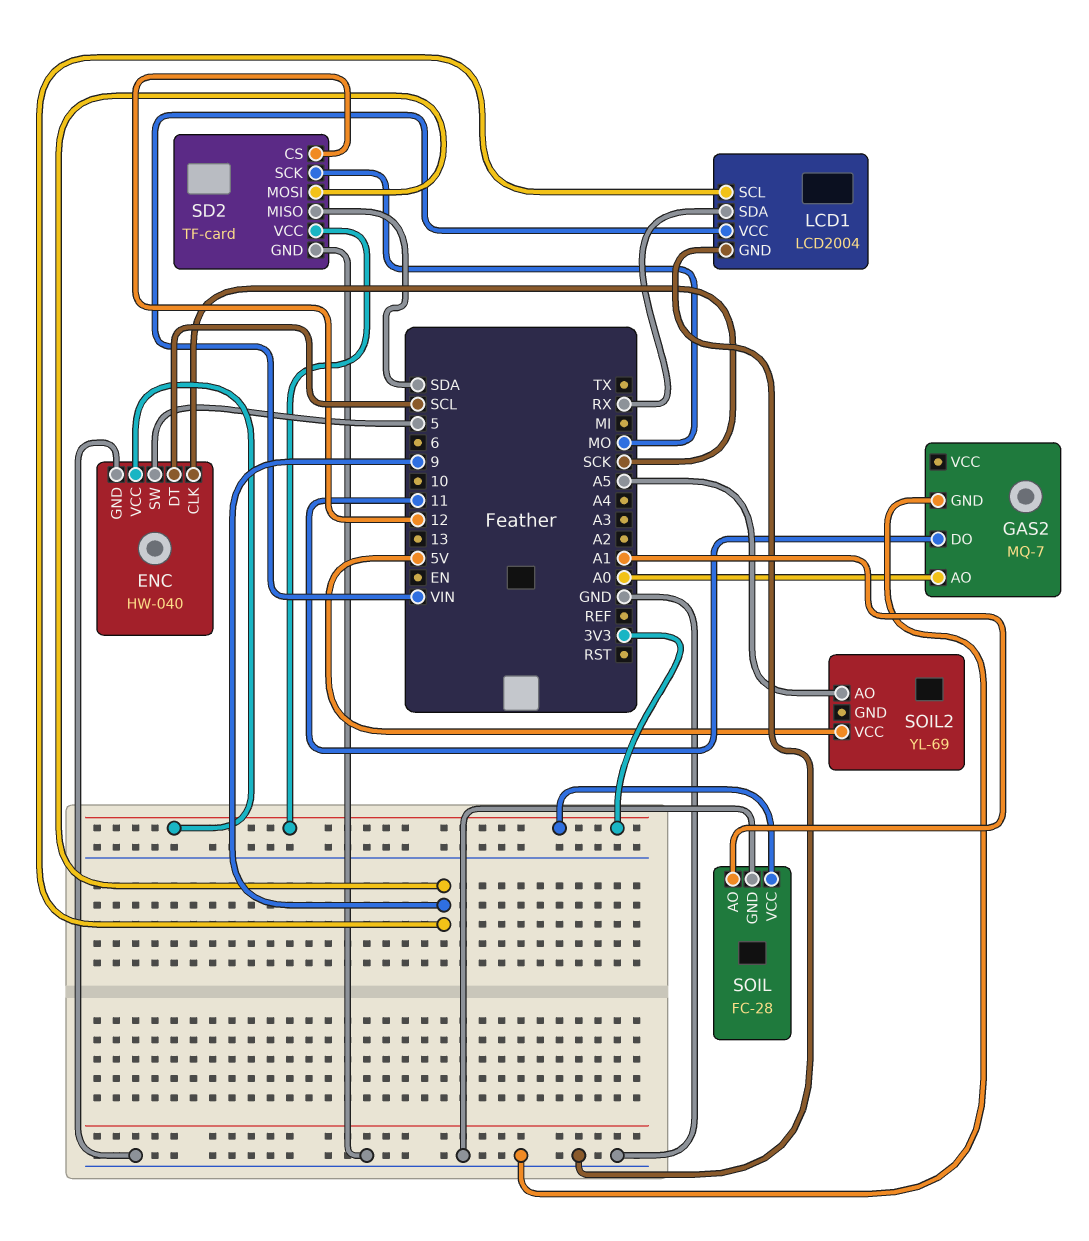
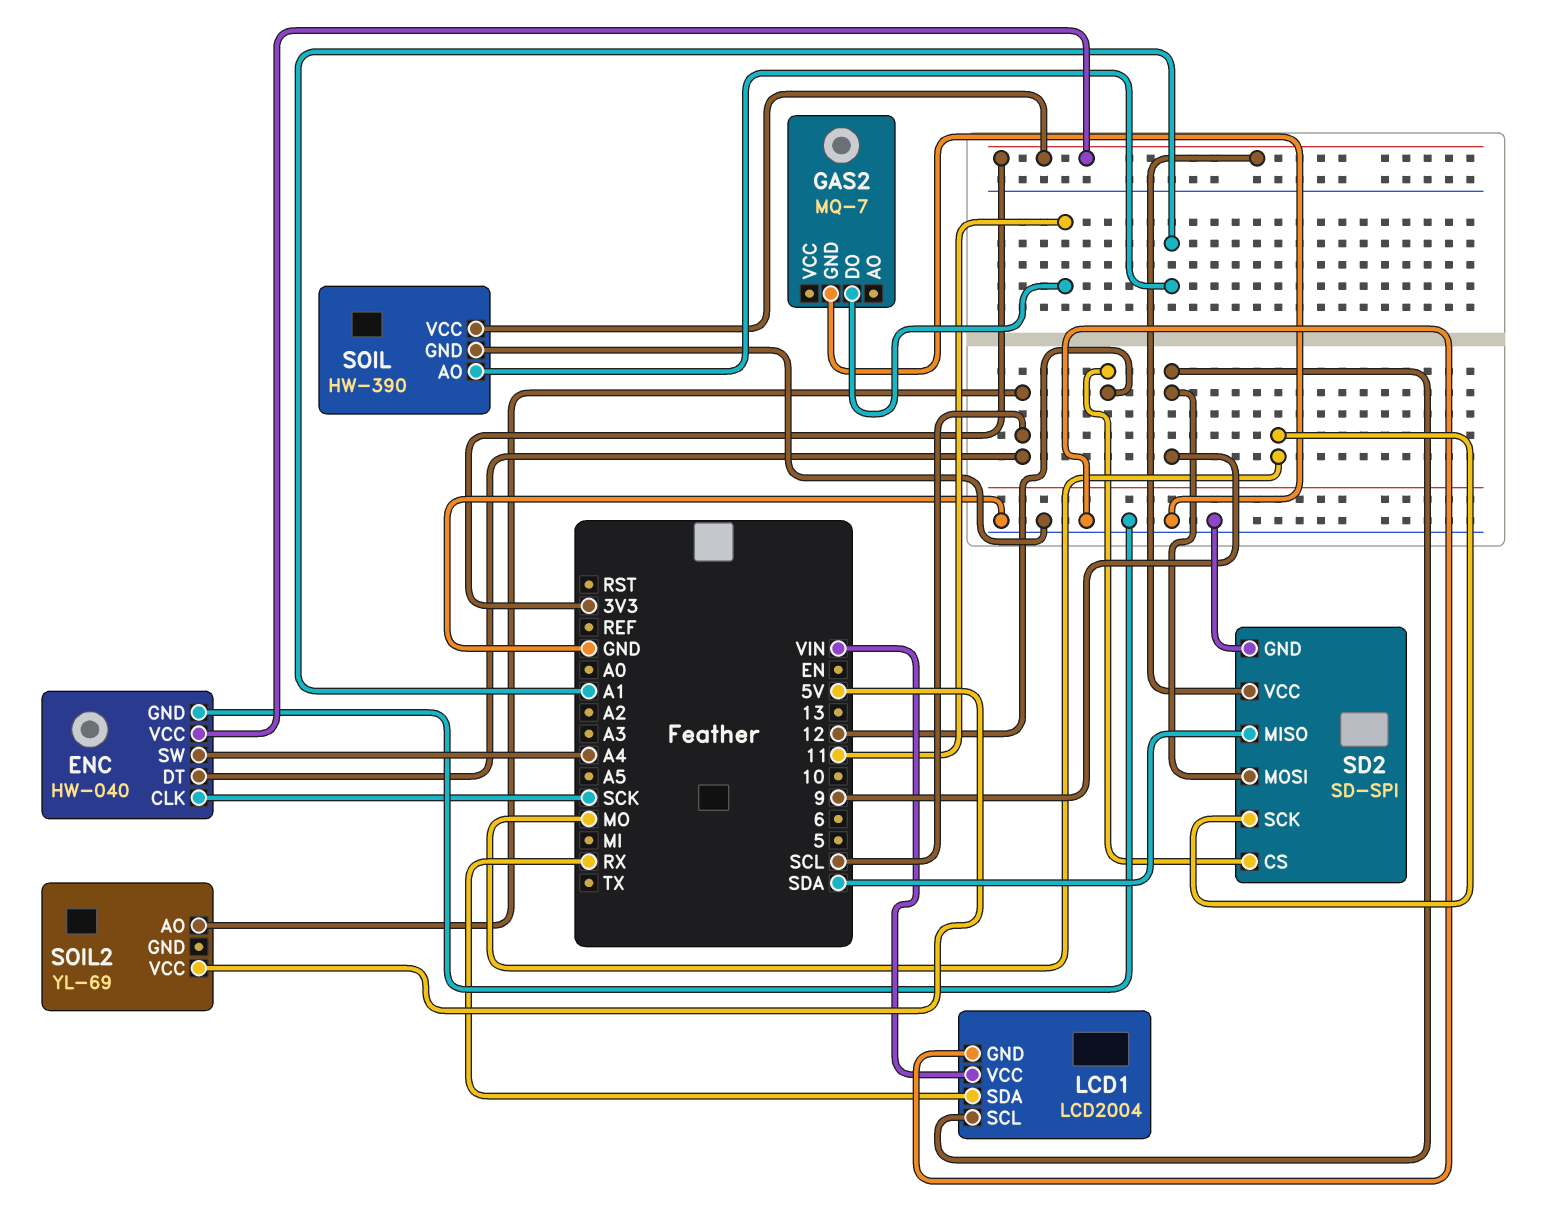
ENC pin SW: 5 -> A4
GAS2 pin AO: A0 -> none
SD2: TF-card -> SD-SPI
SOIL: FC-28 -> HW-390
SOIL2 pin AO: A5 -> SCL

